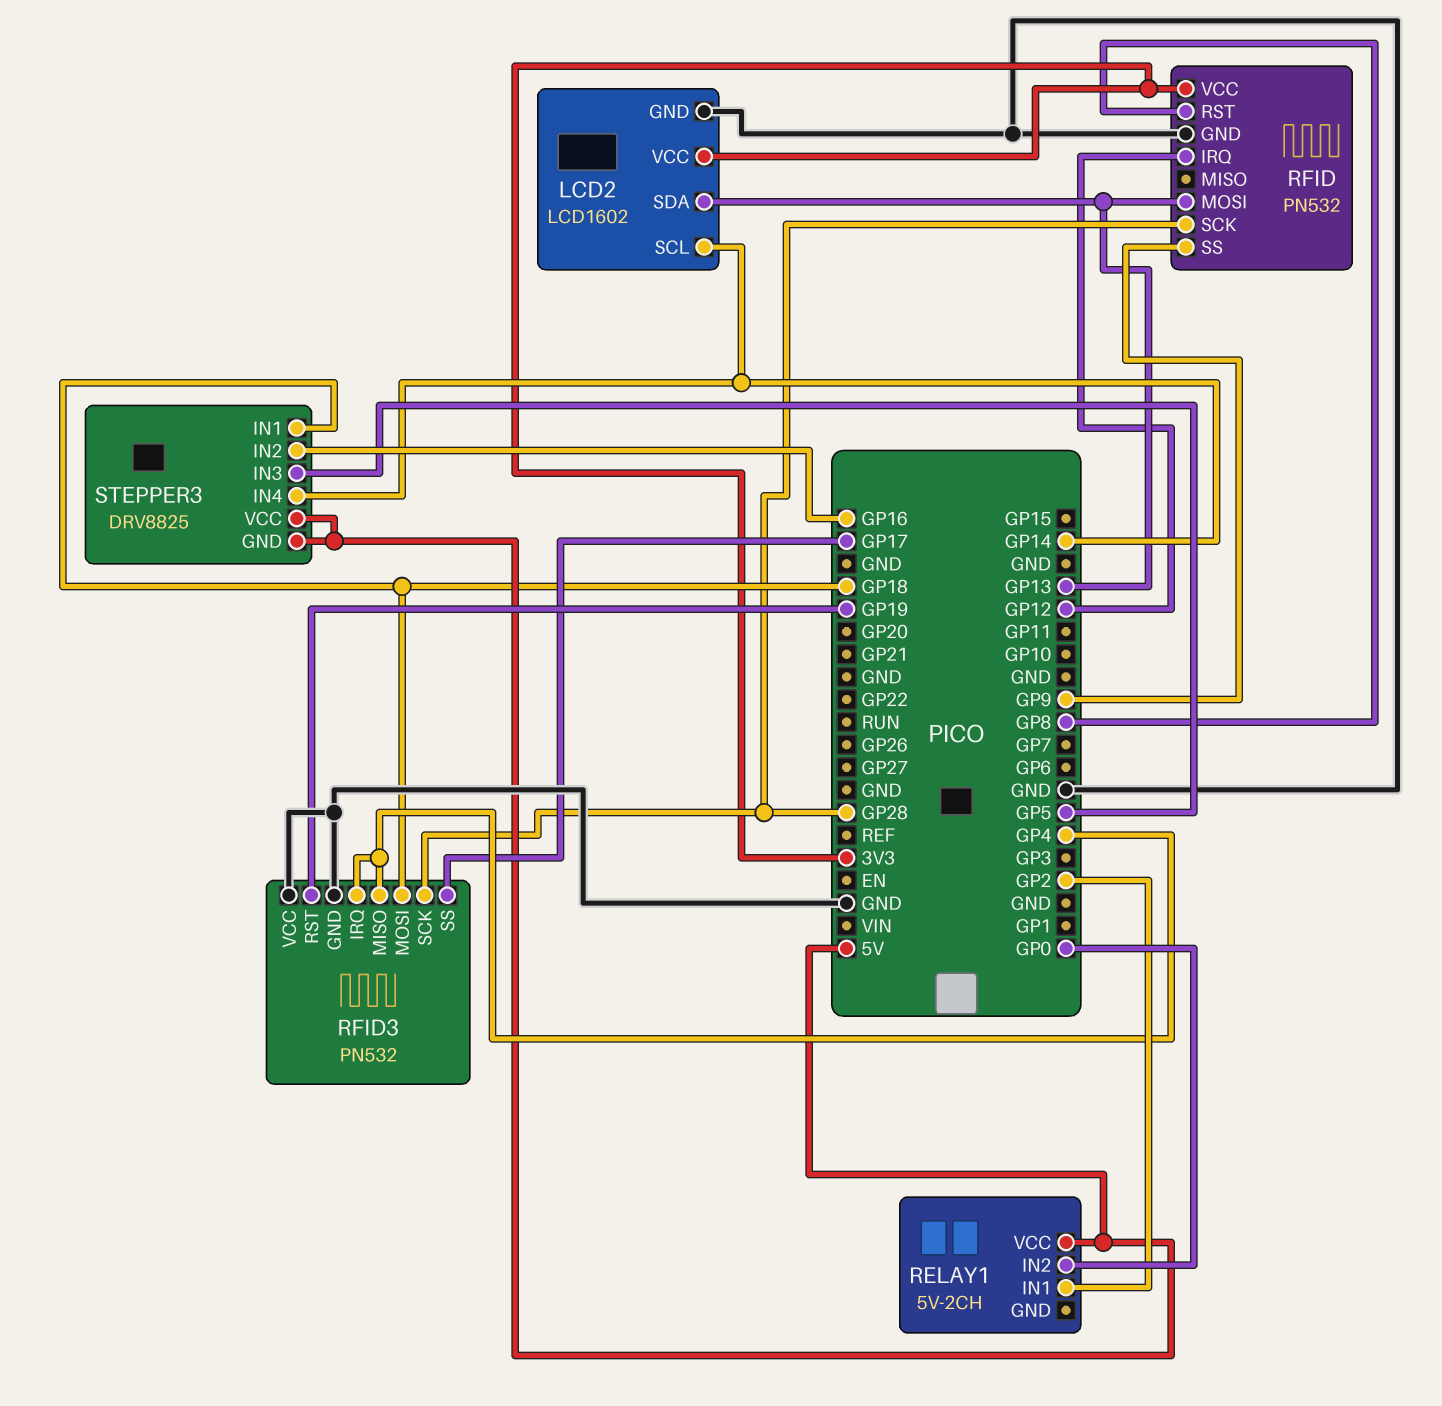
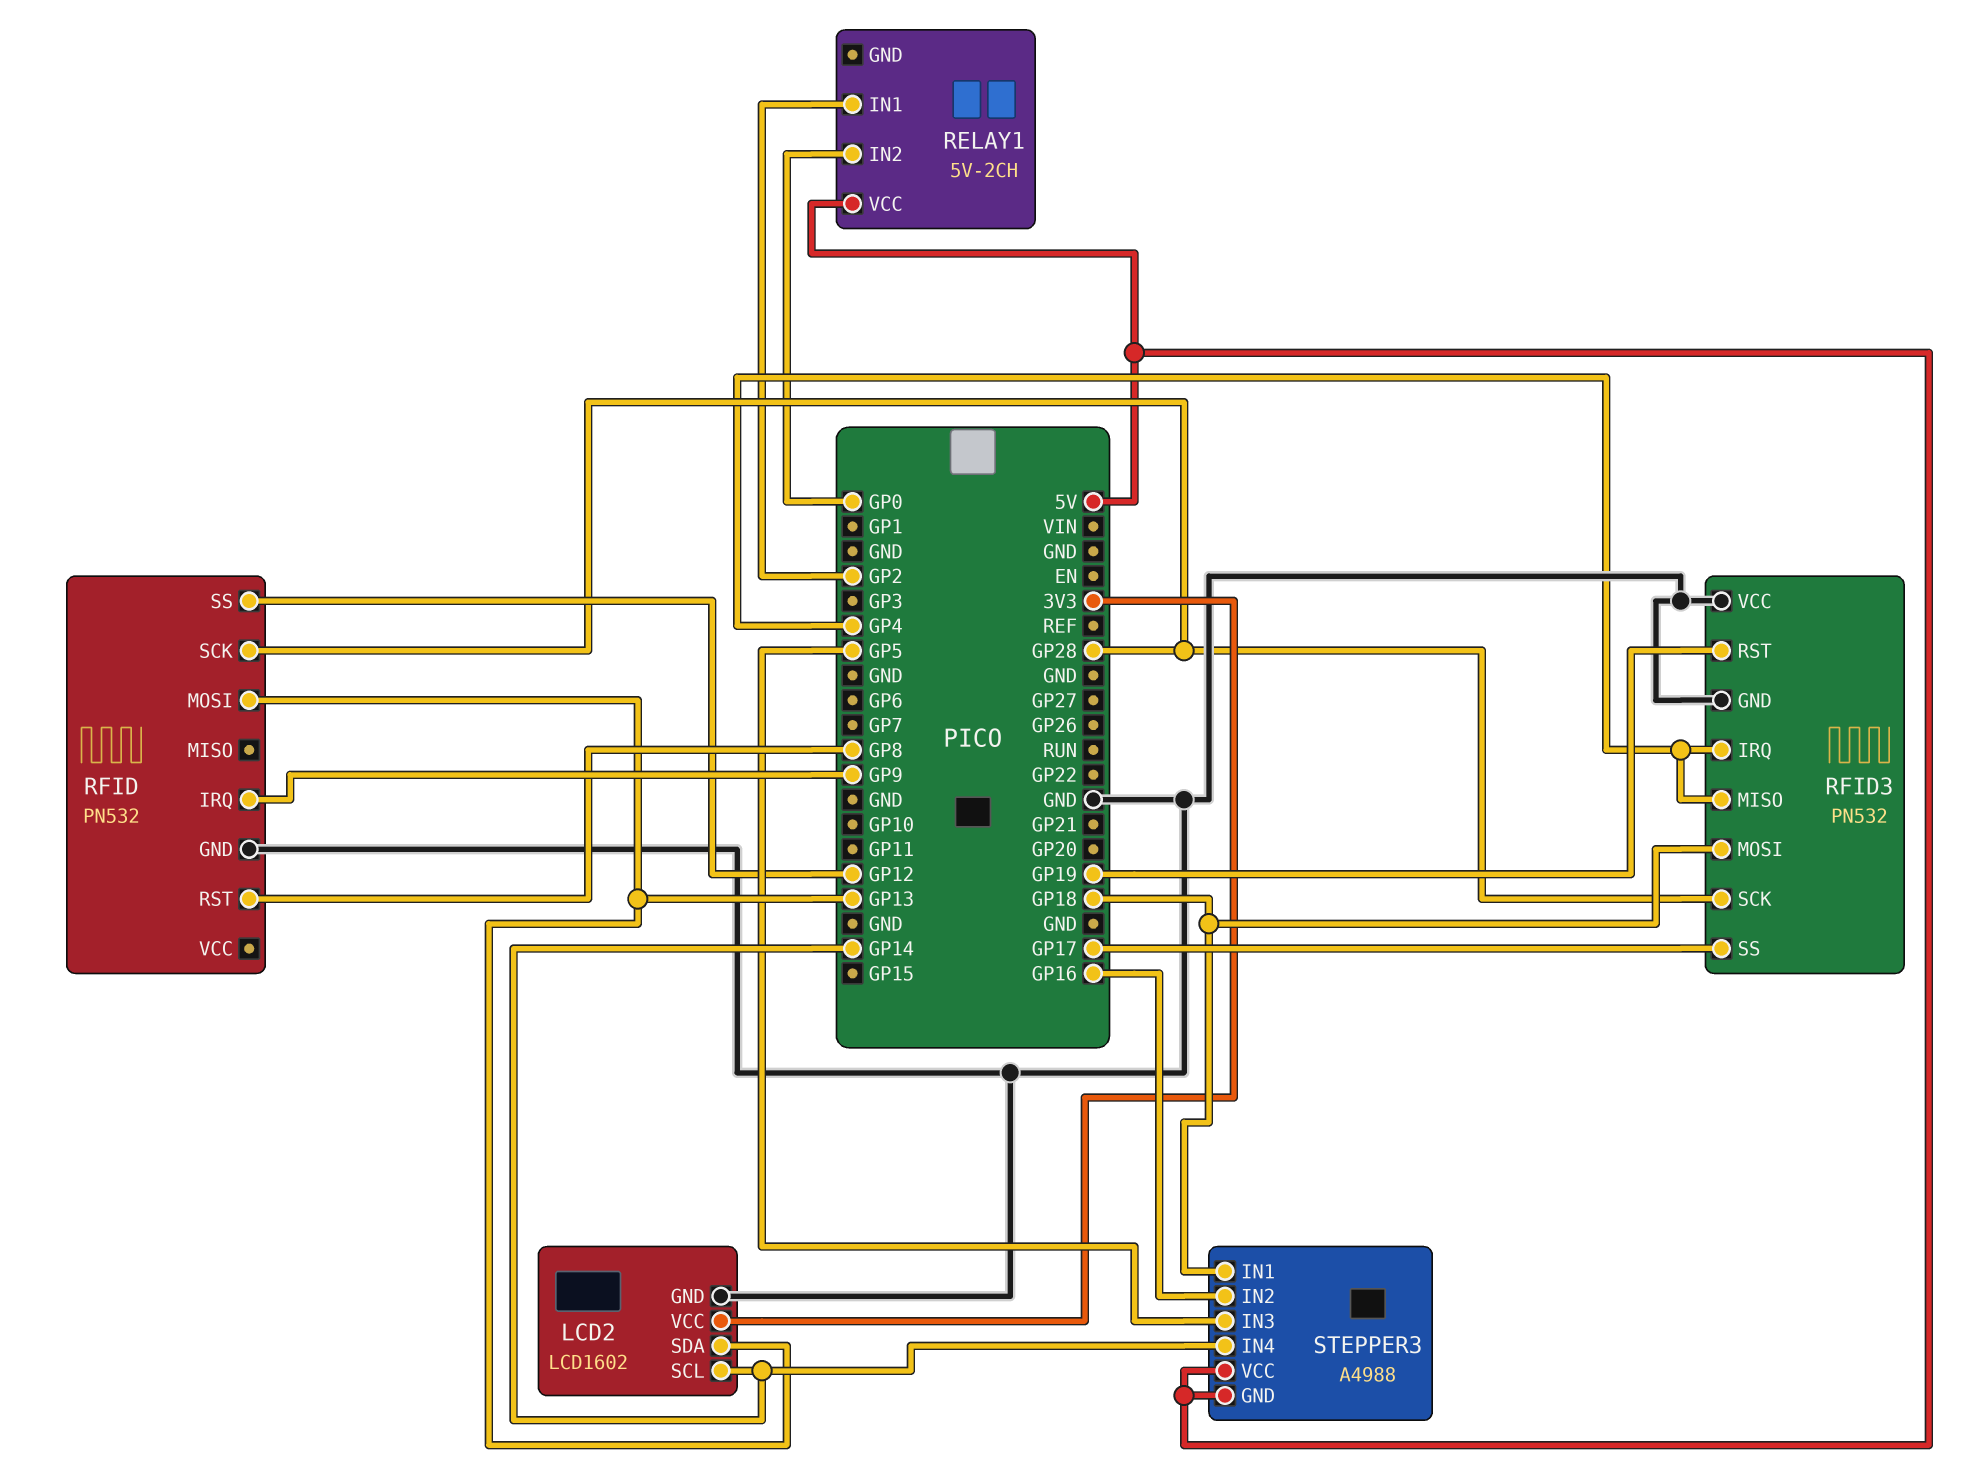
RFID pin IRQ: GP12 -> GP9
RFID pin SS: GP9 -> GP12
RFID pin VCC: 3V3 -> none
STEPPER3: DRV8825 -> A4988

